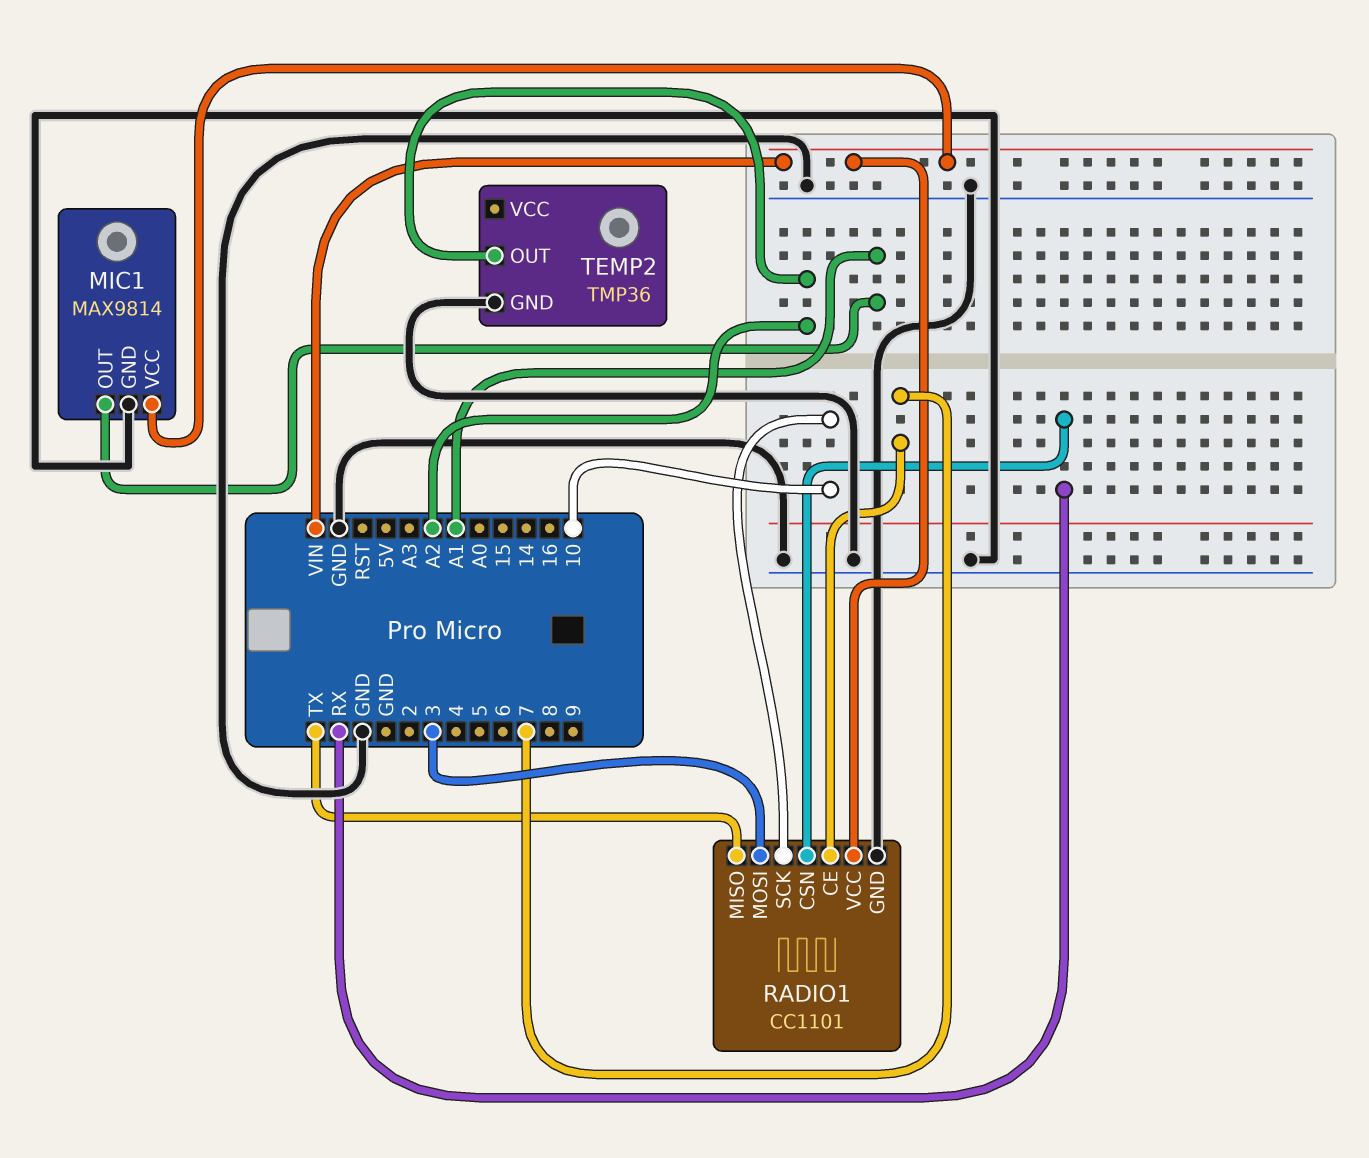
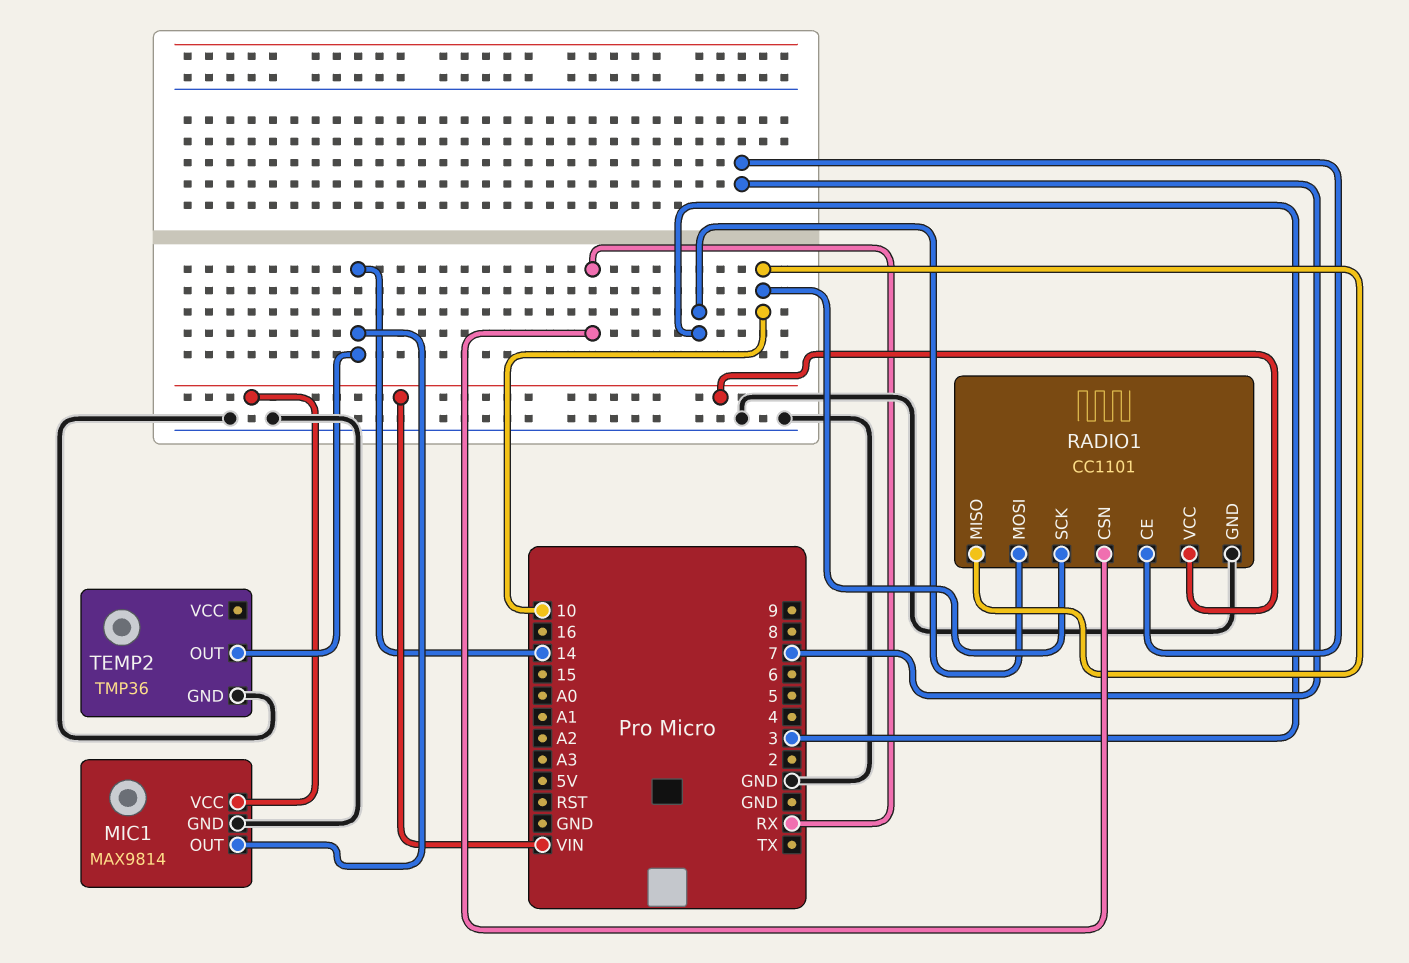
MIC1 pin OUT: A1 -> 14
RADIO1 pin MISO: TX -> 10
TEMP2 pin OUT: A2 -> 14

